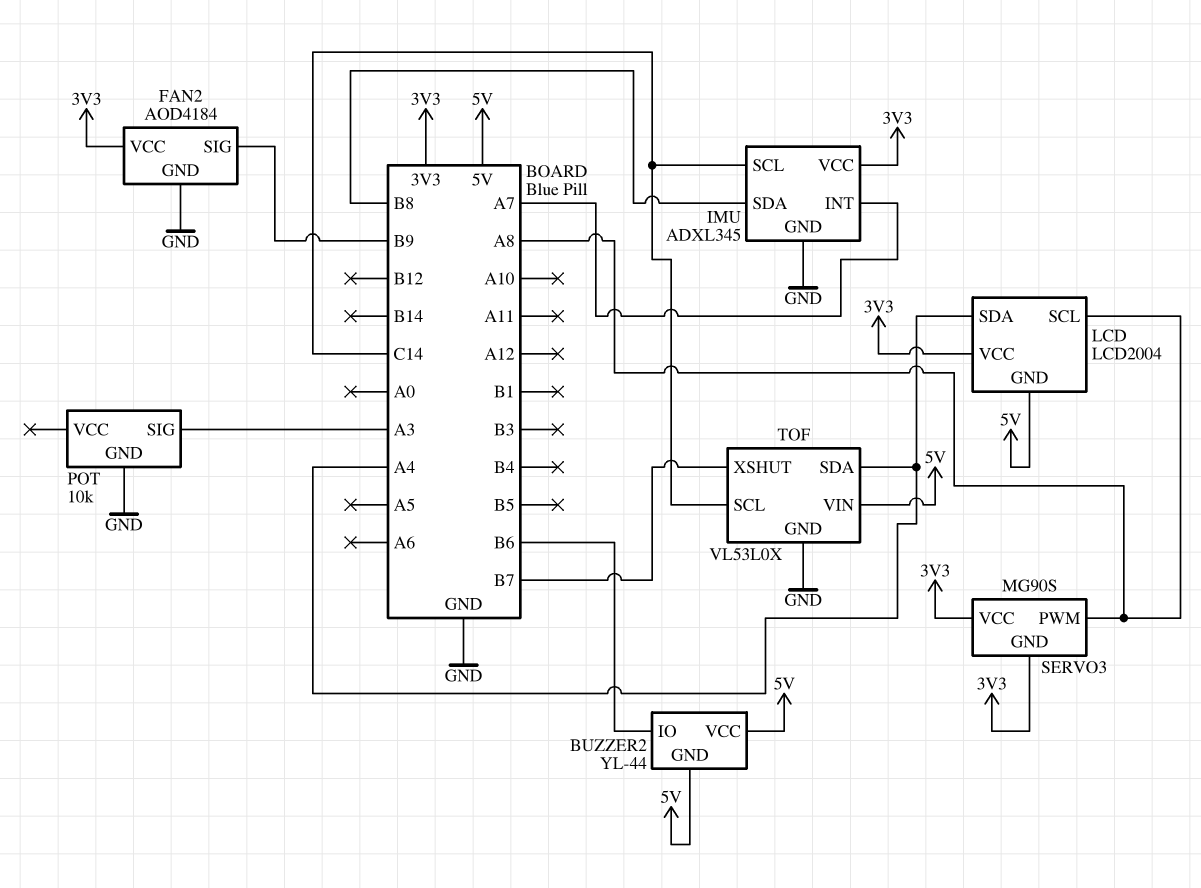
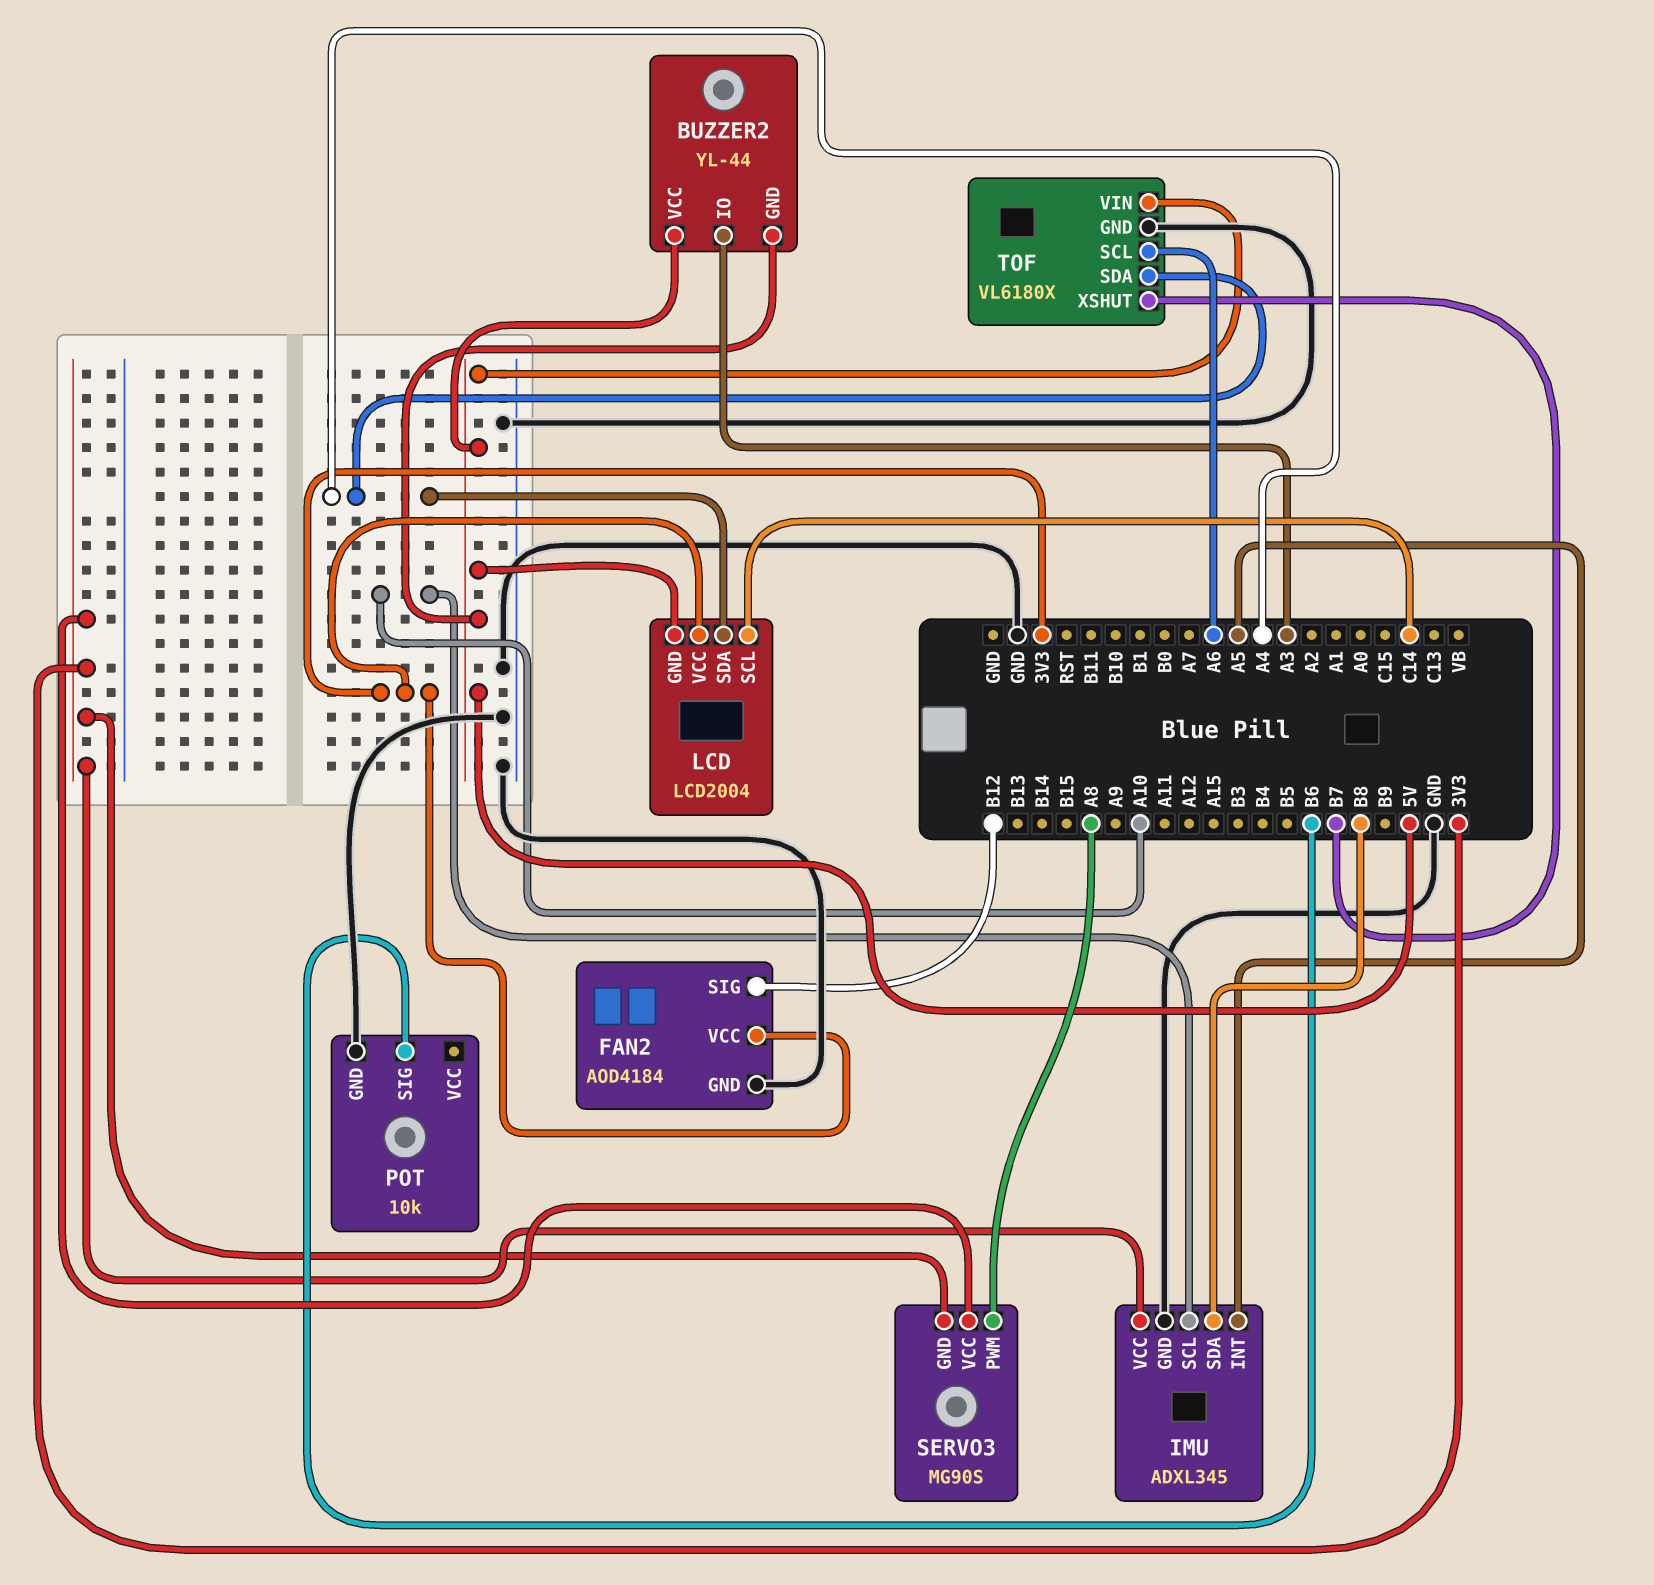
BUZZER2 pin IO: B6 -> A3
FAN2 pin SIG: B9 -> B12
IMU pin INT: A7 -> A5
IMU pin SCL: C14 -> A10
LCD pin SCL: A8 -> C14
POT pin SIG: A3 -> B6
TOF: VL53L0X -> VL6180X
TOF pin SCL: C14 -> A6

